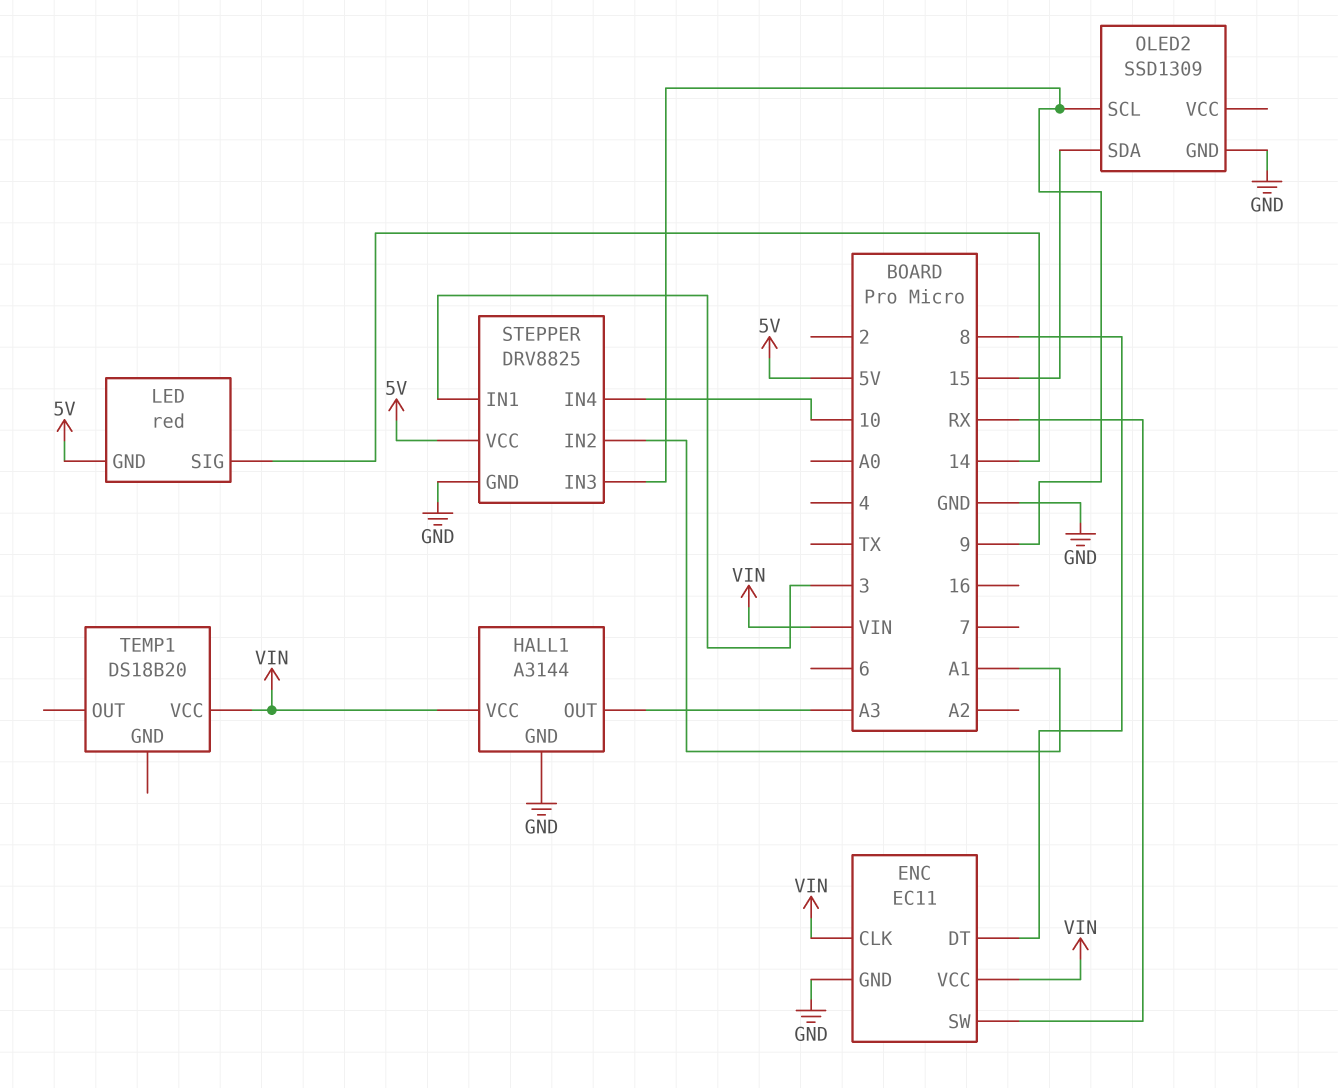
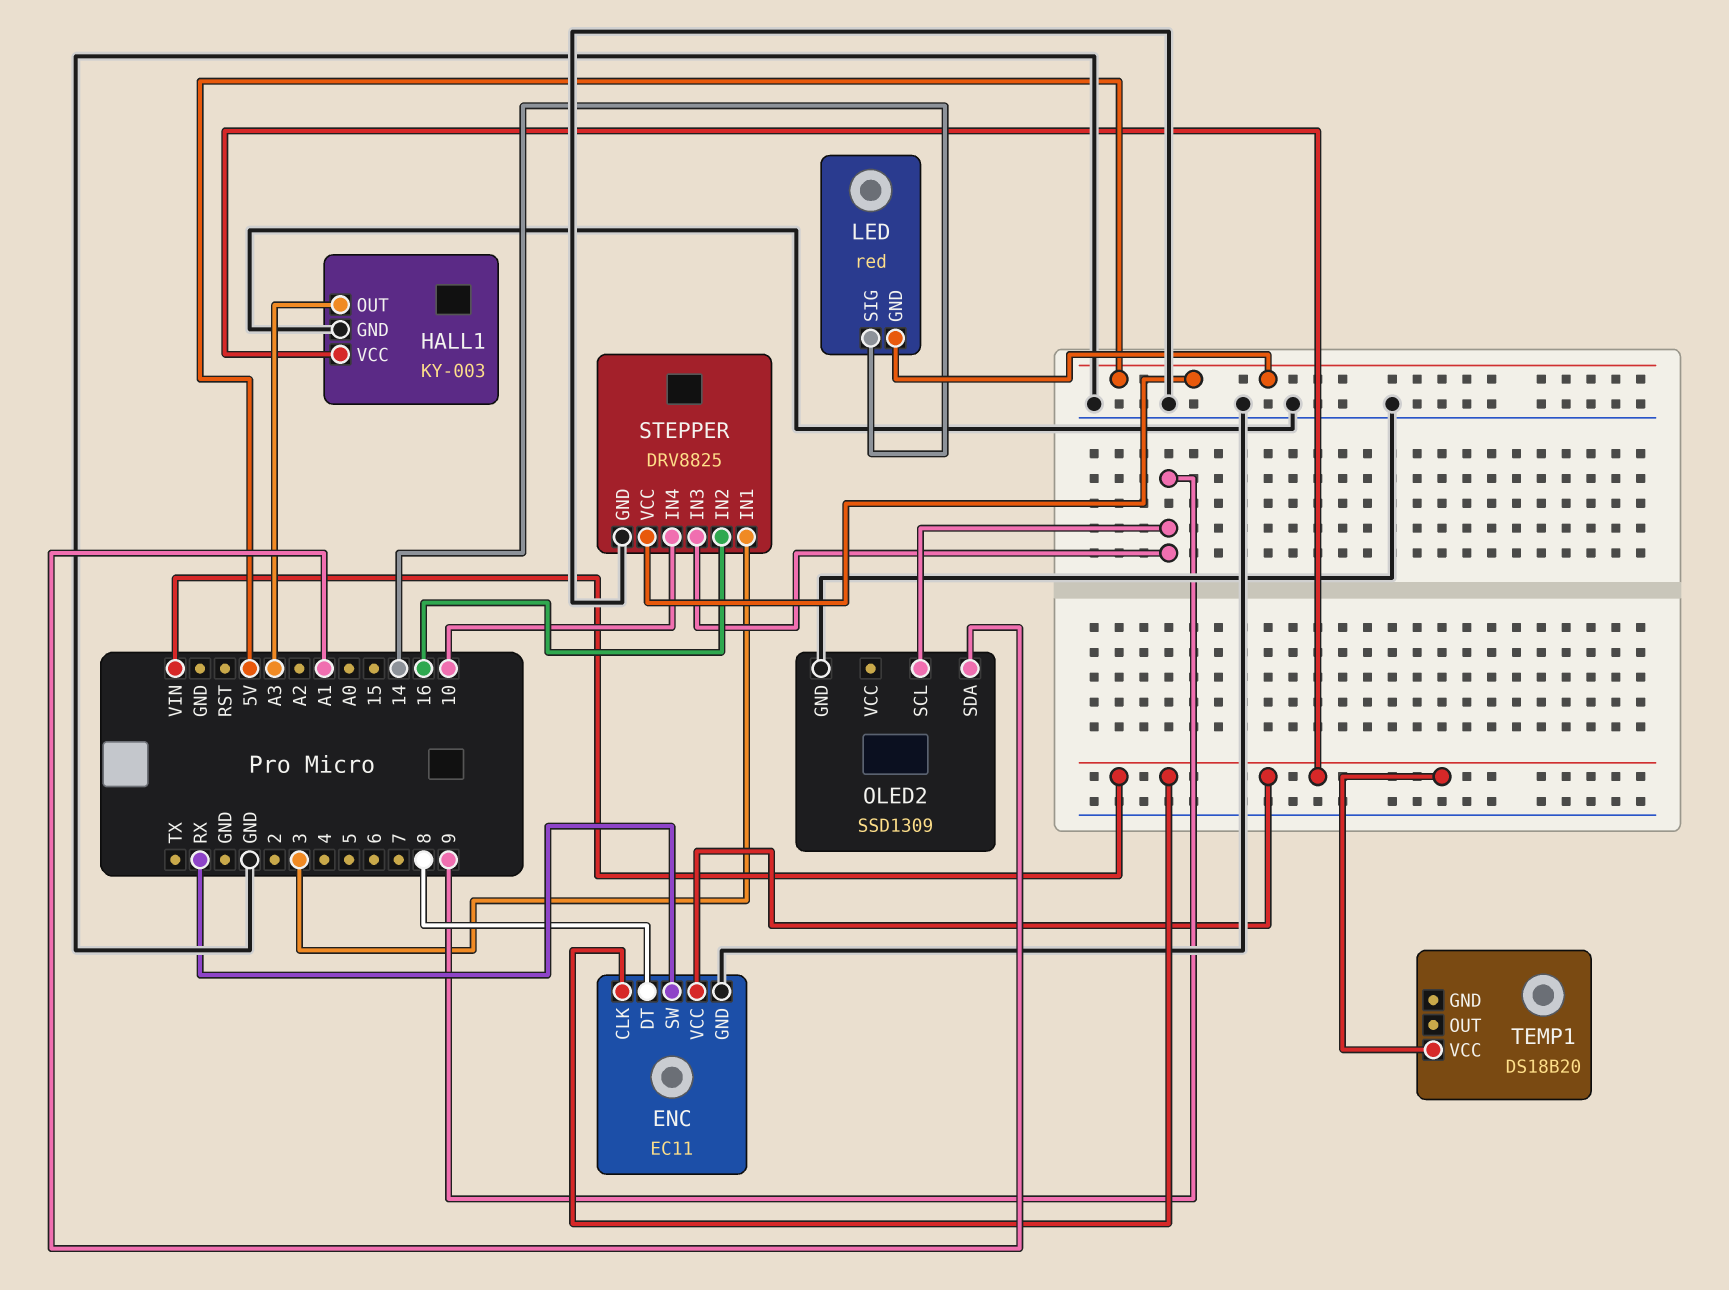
HALL1: A3144 -> KY-003
OLED2 pin SDA: 15 -> A1
STEPPER pin IN2: A1 -> 16

